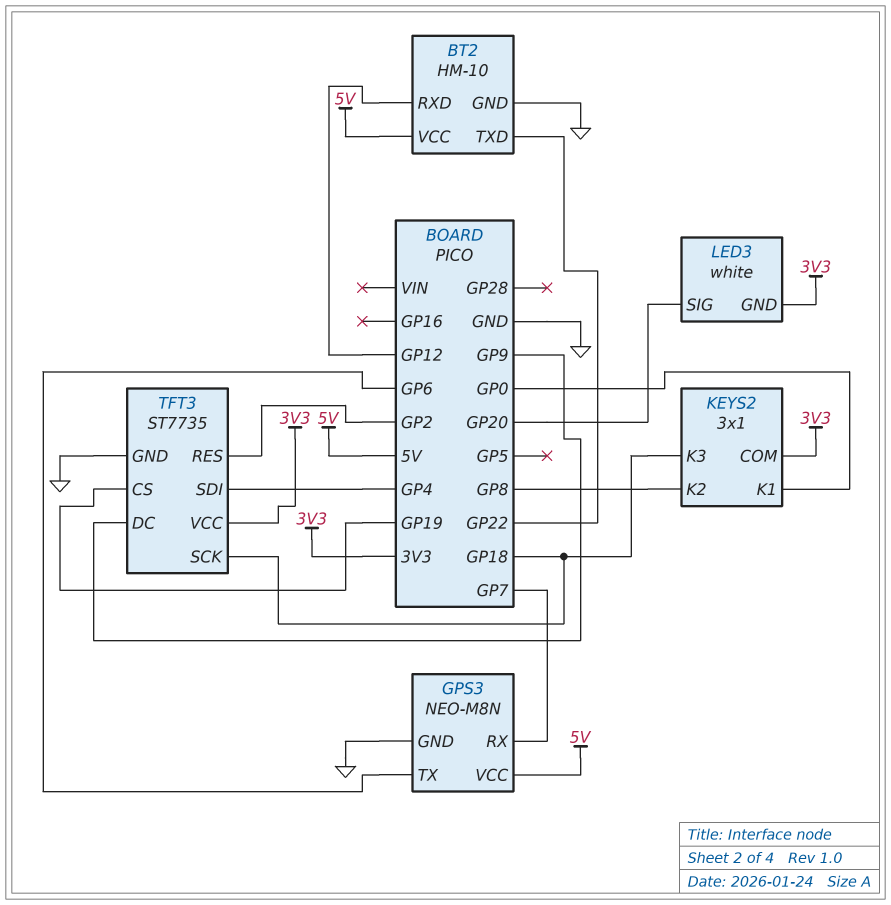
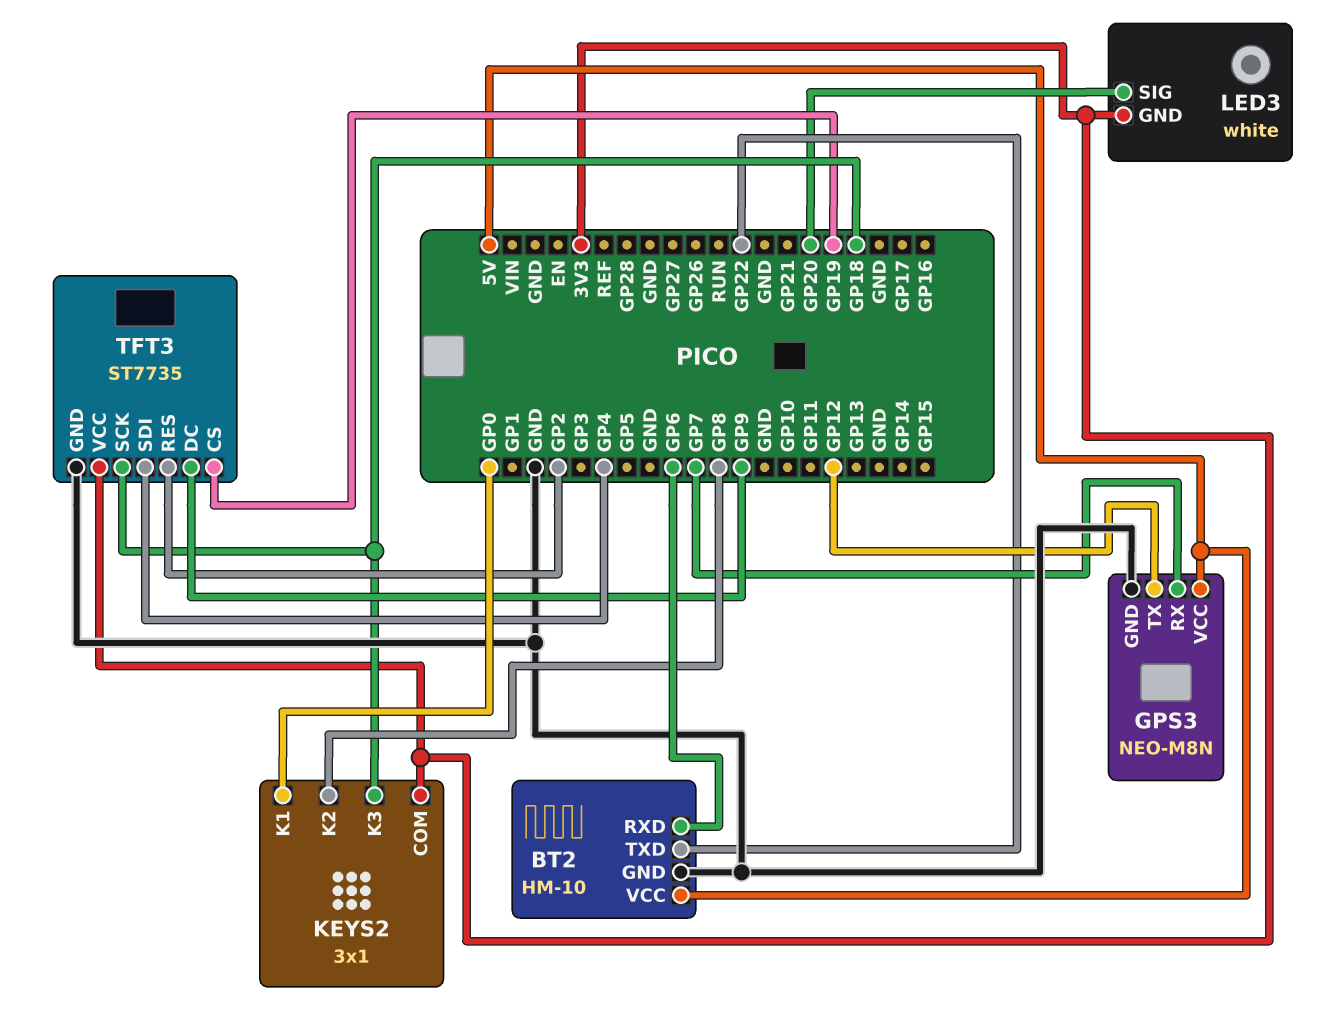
BT2 pin RXD: GP12 -> GP6
GPS3 pin TX: GP6 -> GP12

